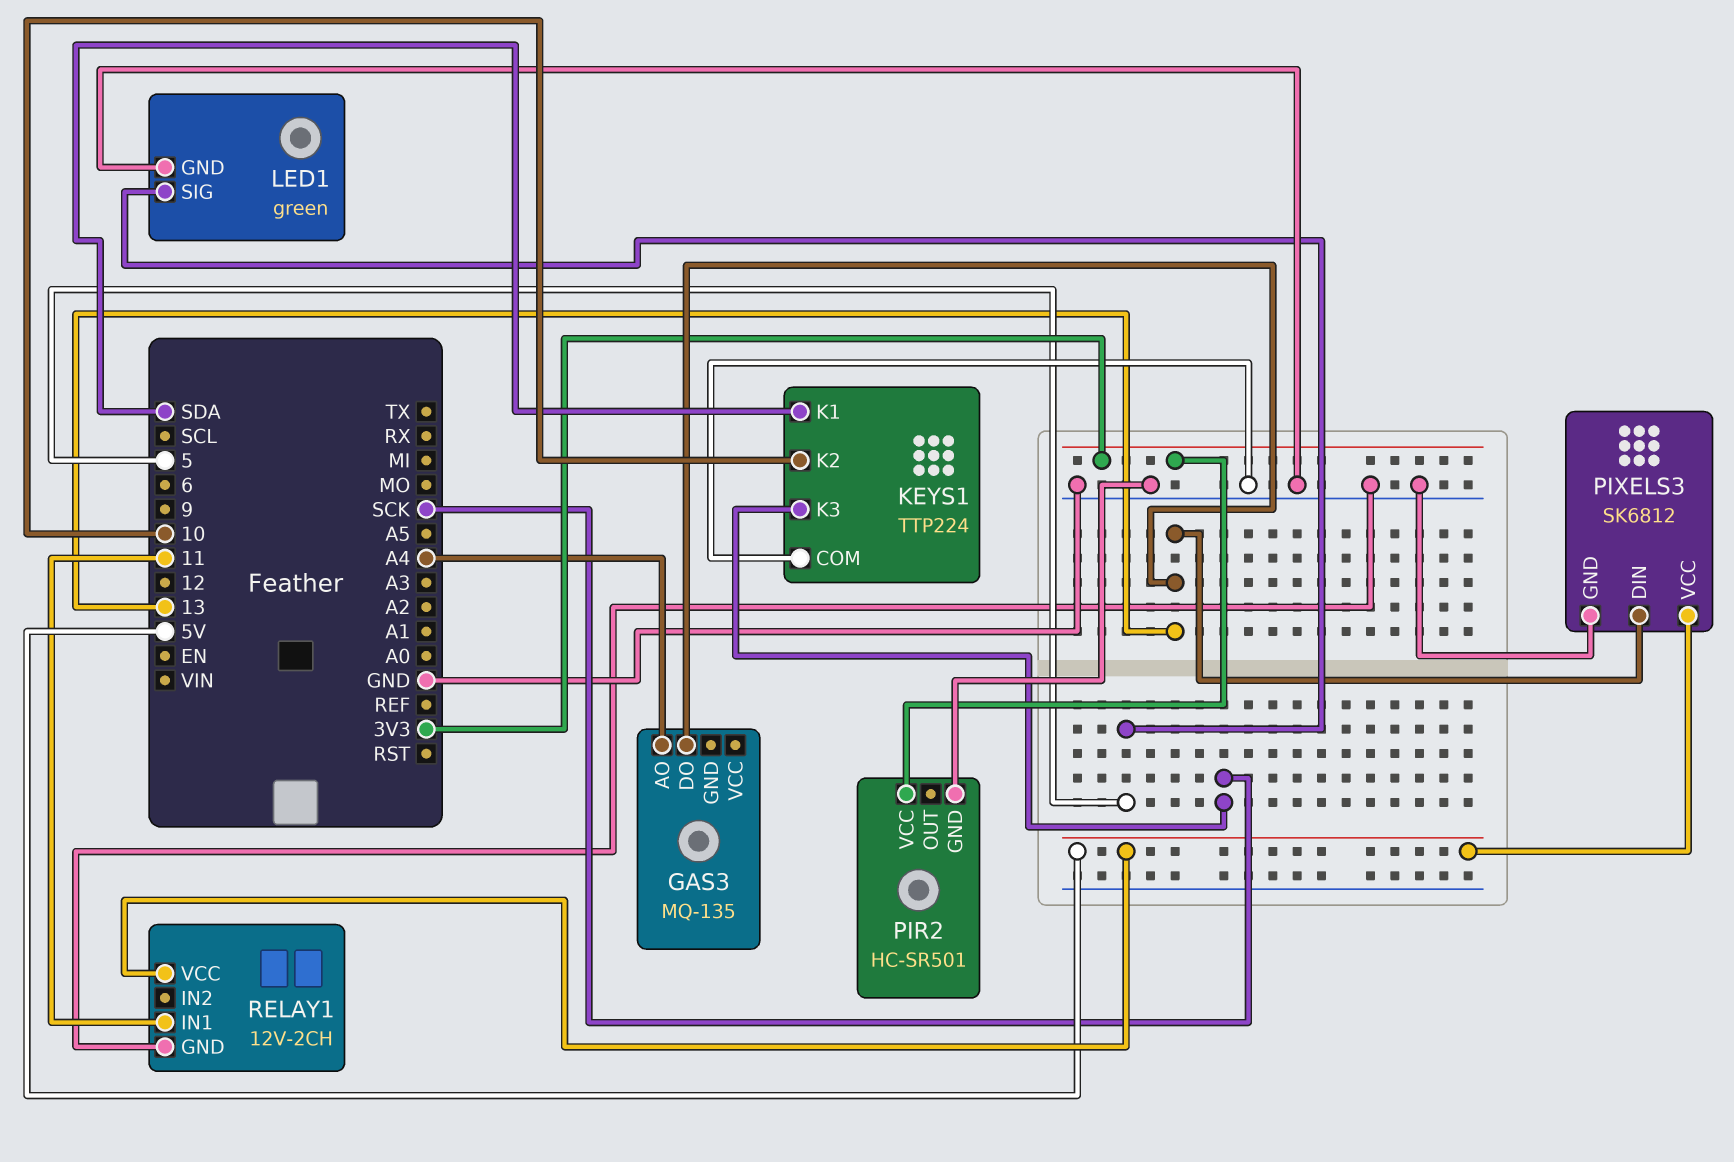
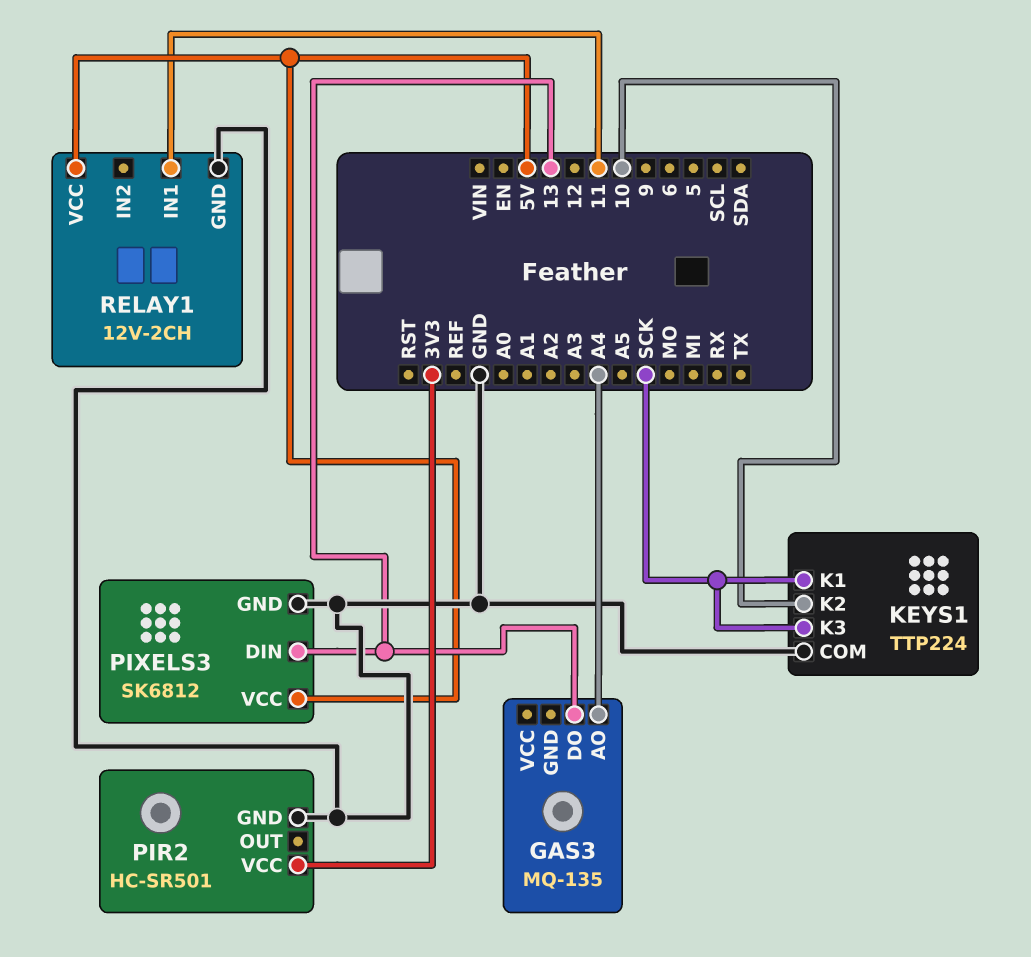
KEYS1 pin K1: SDA -> SCK
LED1: green -> none
LED1 pin GND: GND -> none
LED1 pin SIG: 5 -> none

